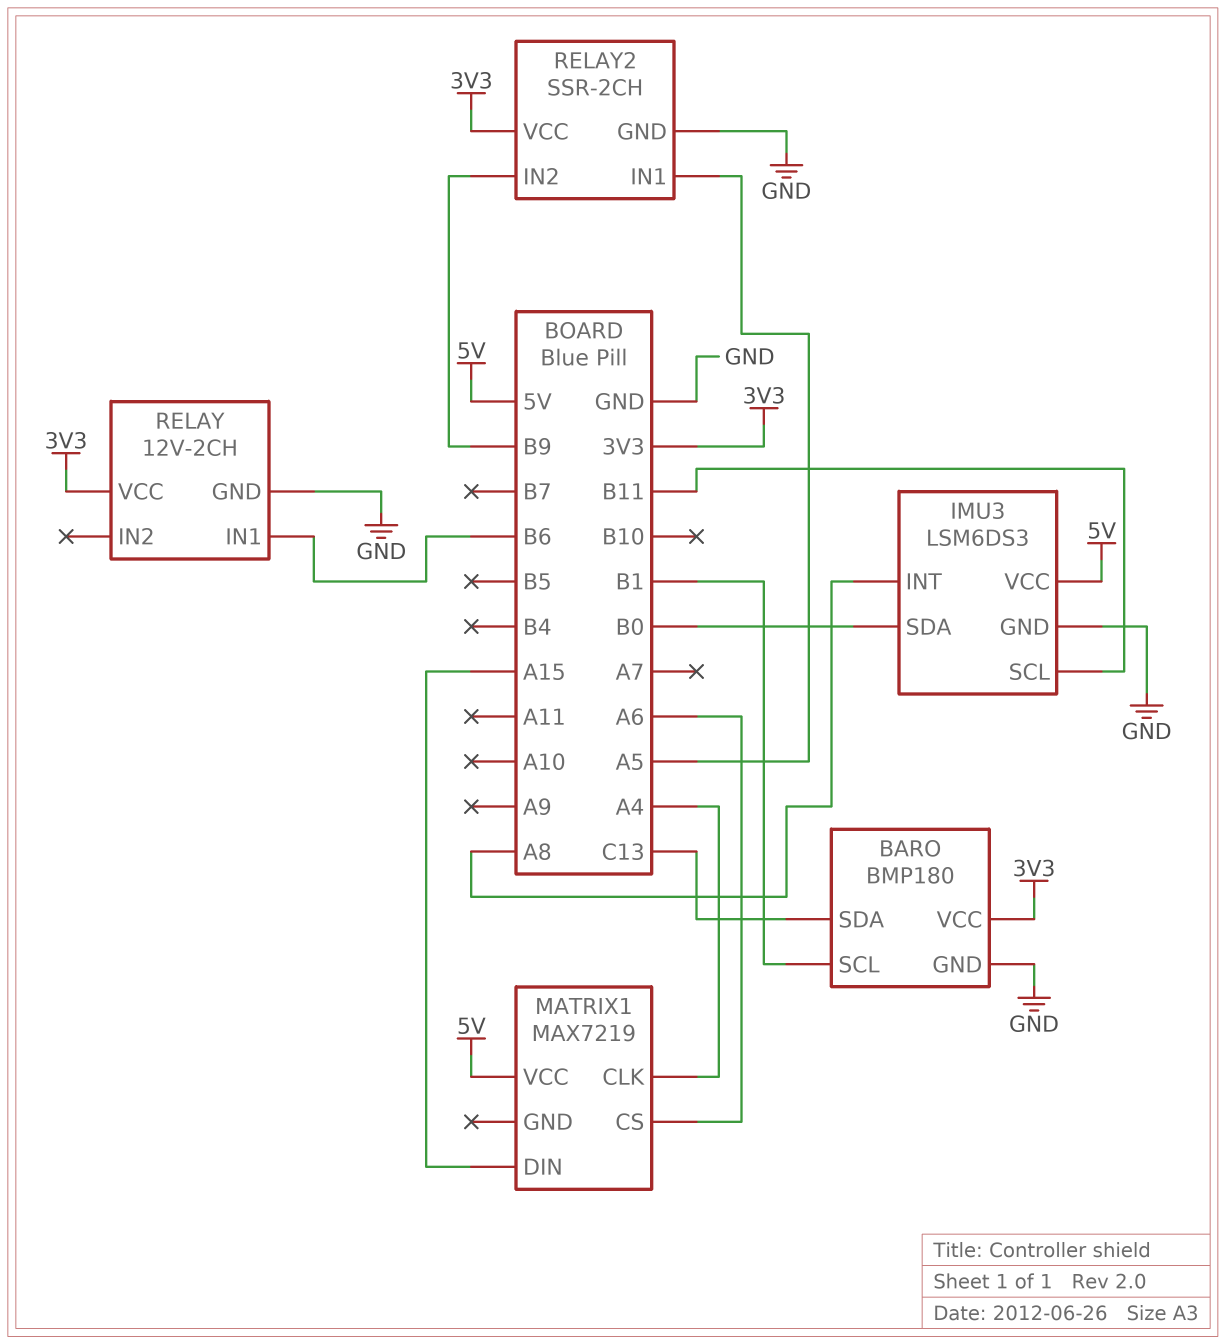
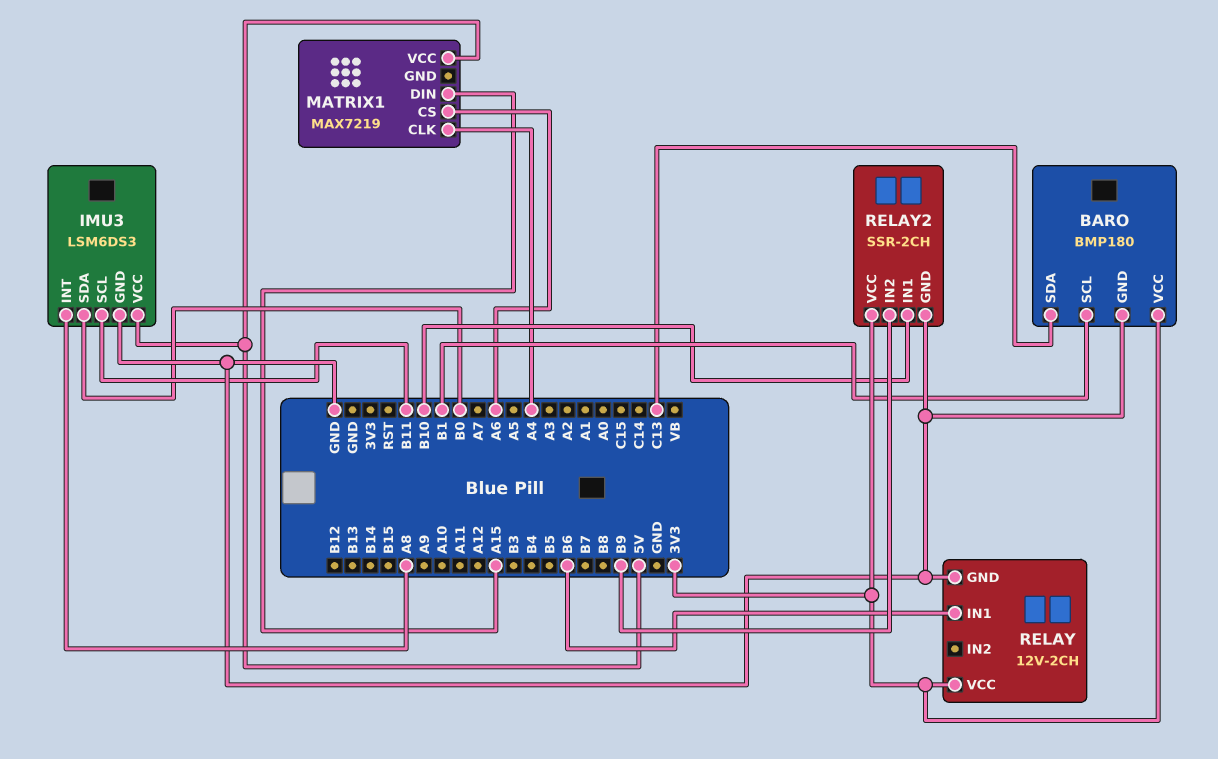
RELAY2 pin IN1: A5 -> B10

